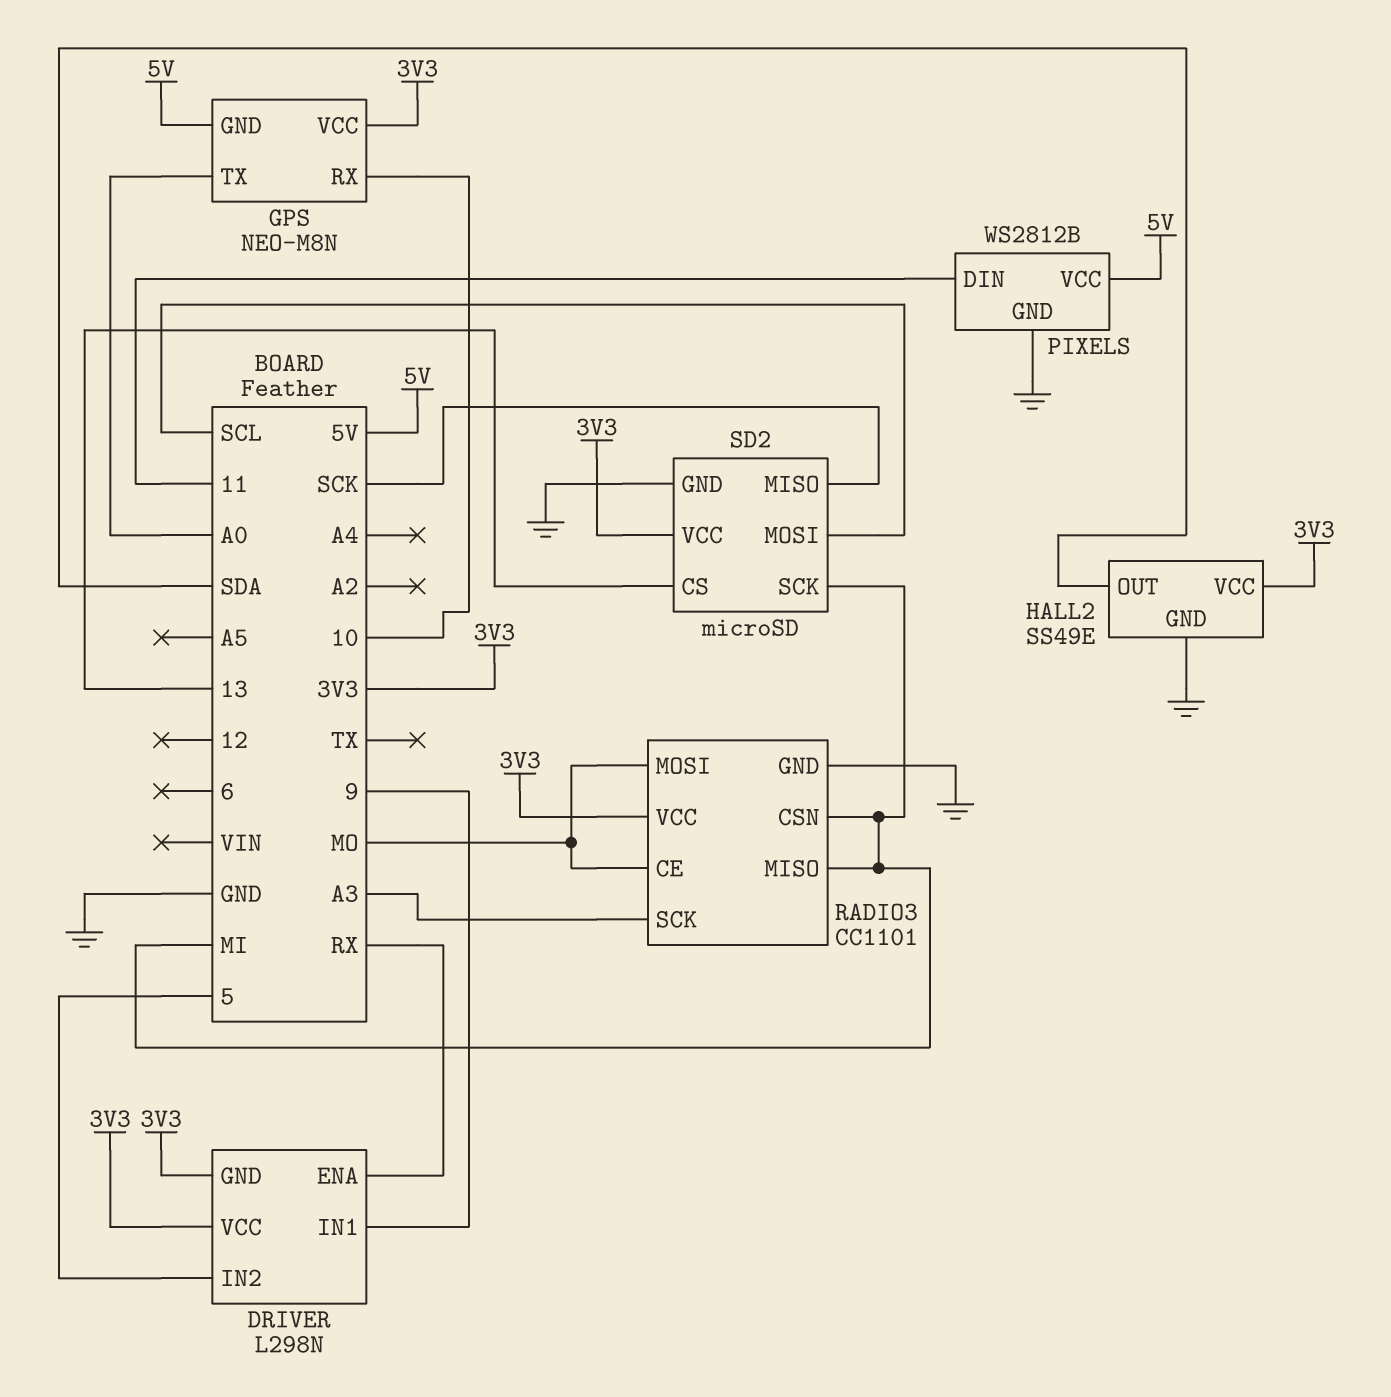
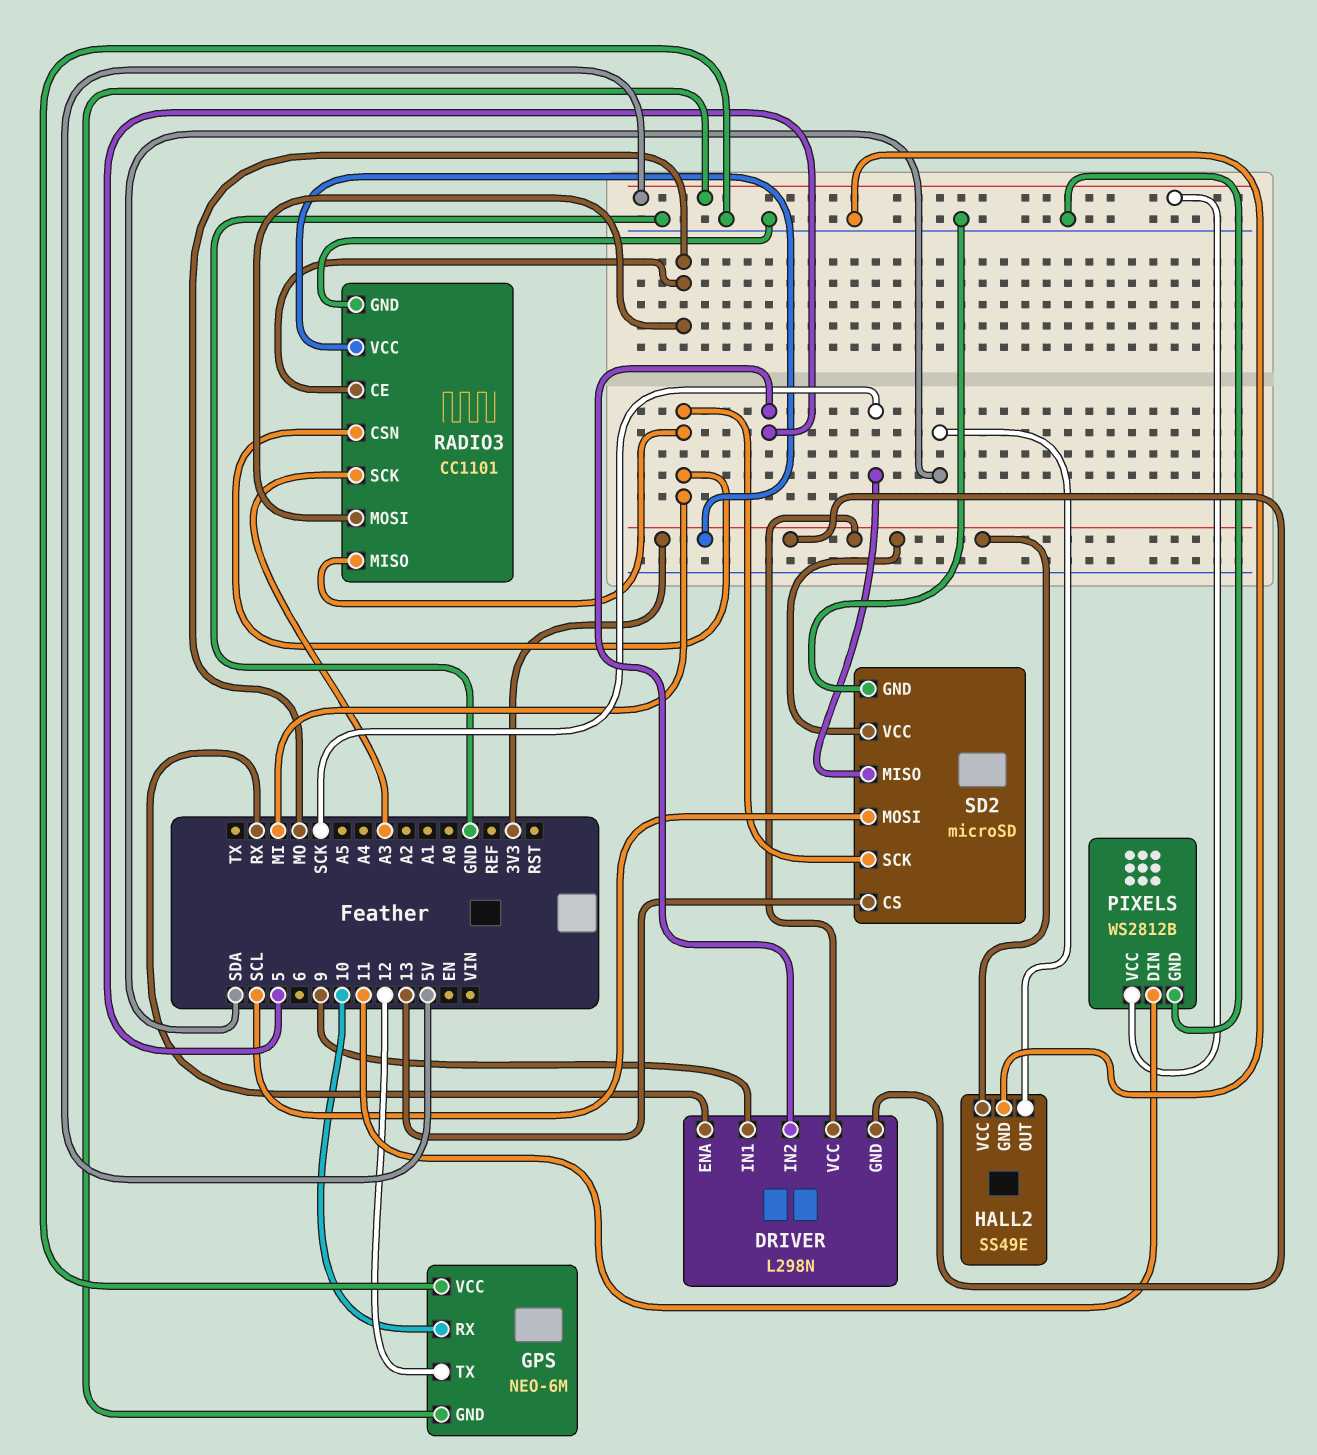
GPS: NEO-M8N -> NEO-6M
GPS pin TX: A0 -> 12
GPS pin VCC: 3V3 -> GND

